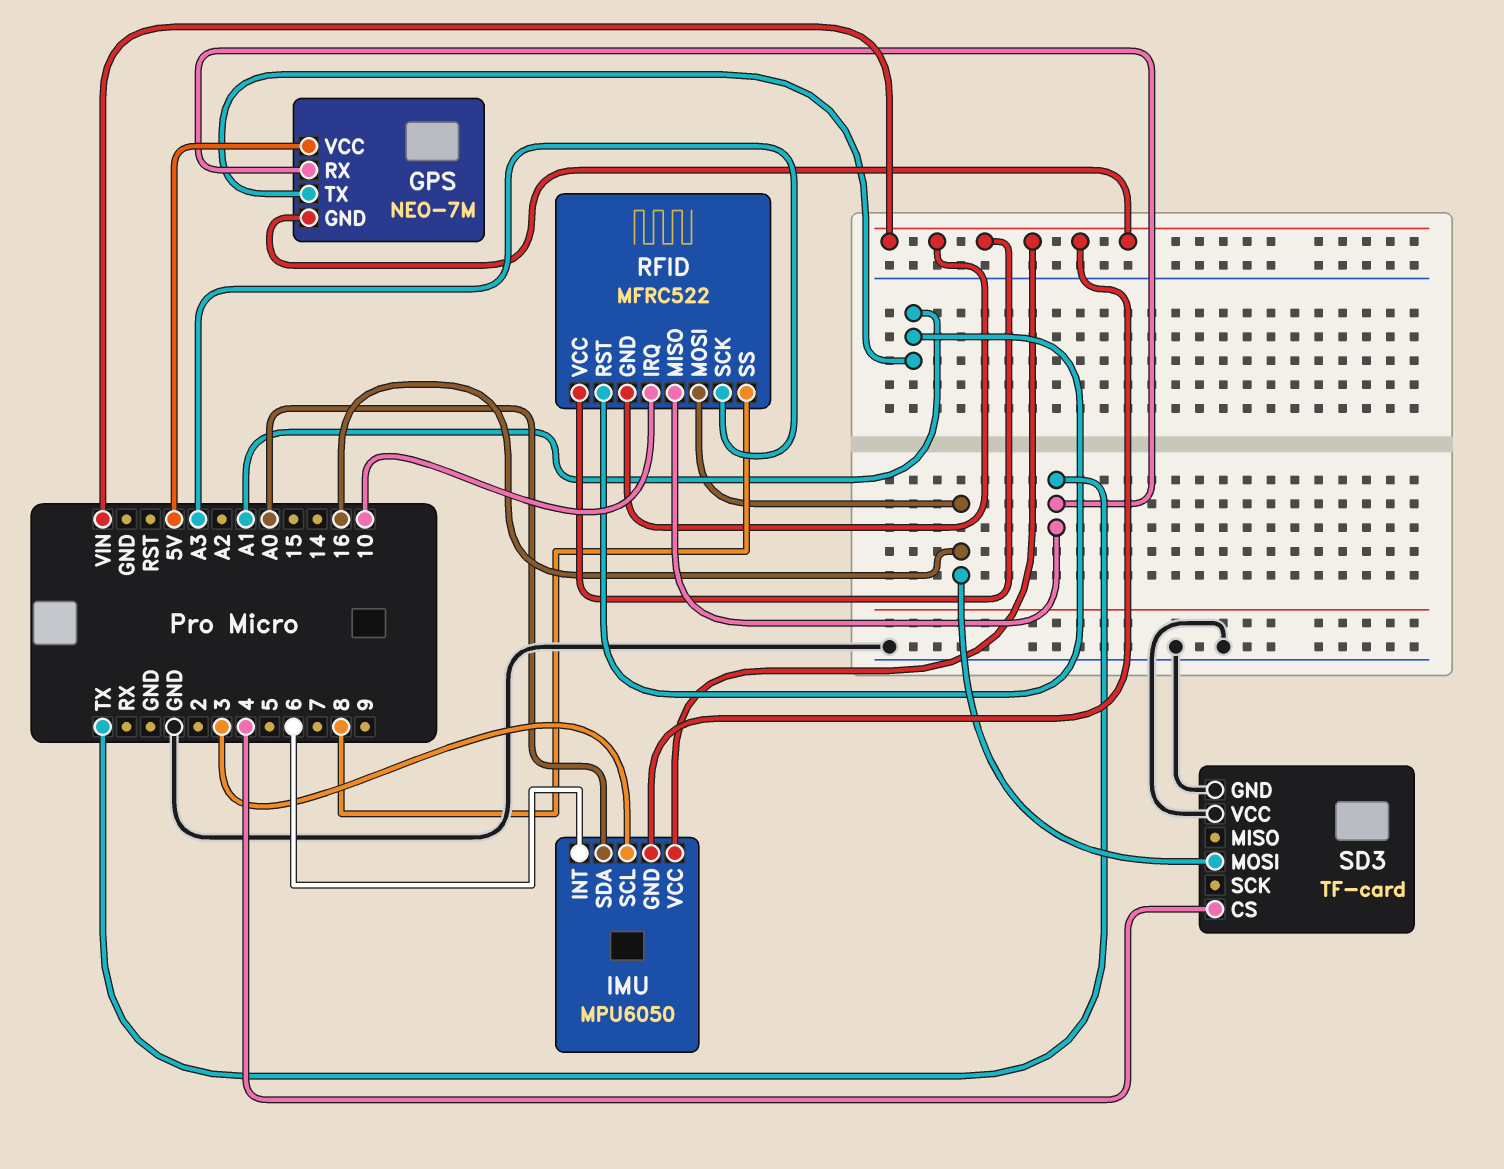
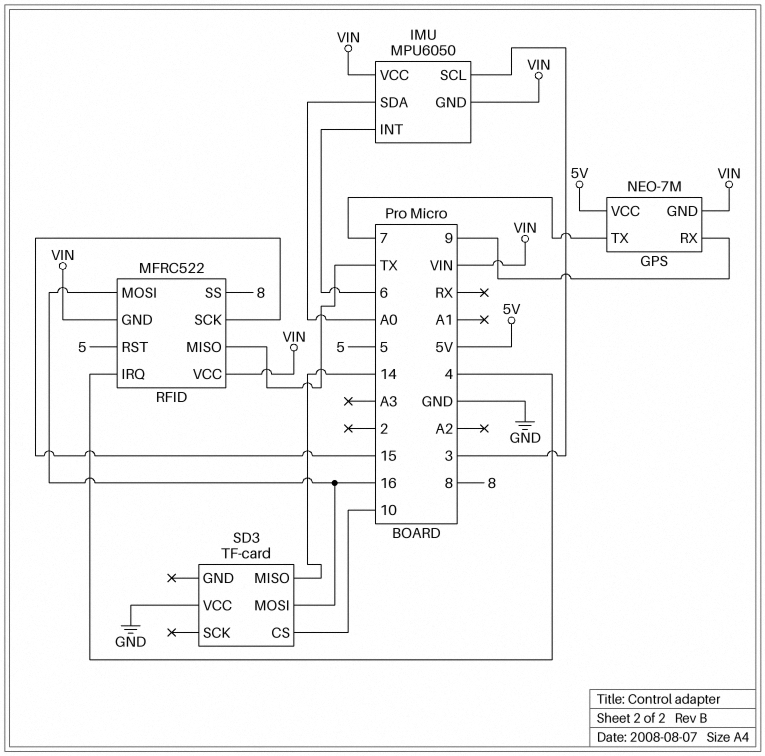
GPS pin RX: TX -> 9
GPS pin TX: A1 -> 7
RFID pin IRQ: 10 -> 4
RFID pin RST: A1 -> 5
RFID pin SCK: A3 -> 15
SD3 pin CS: 4 -> 10
SD3 pin GND: GND -> none
SD3 pin MISO: none -> 14

